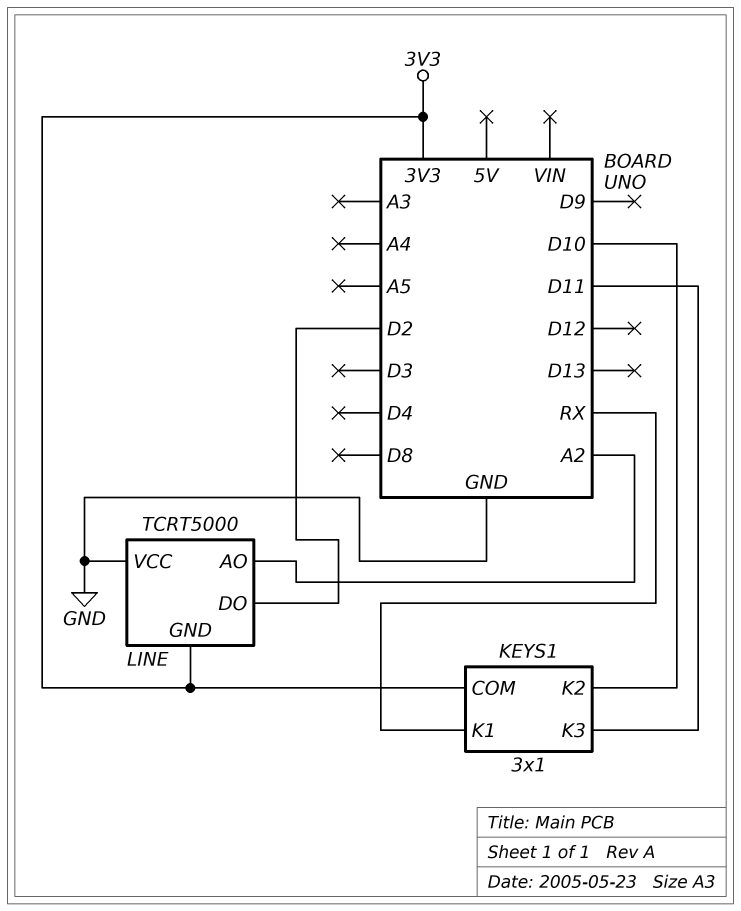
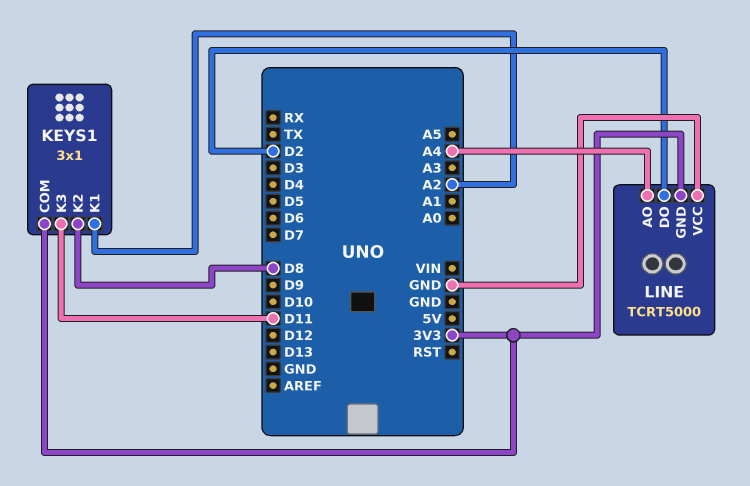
KEYS1 pin K1: RX -> A2
KEYS1 pin K2: D10 -> D8
LINE pin AO: A2 -> A4

